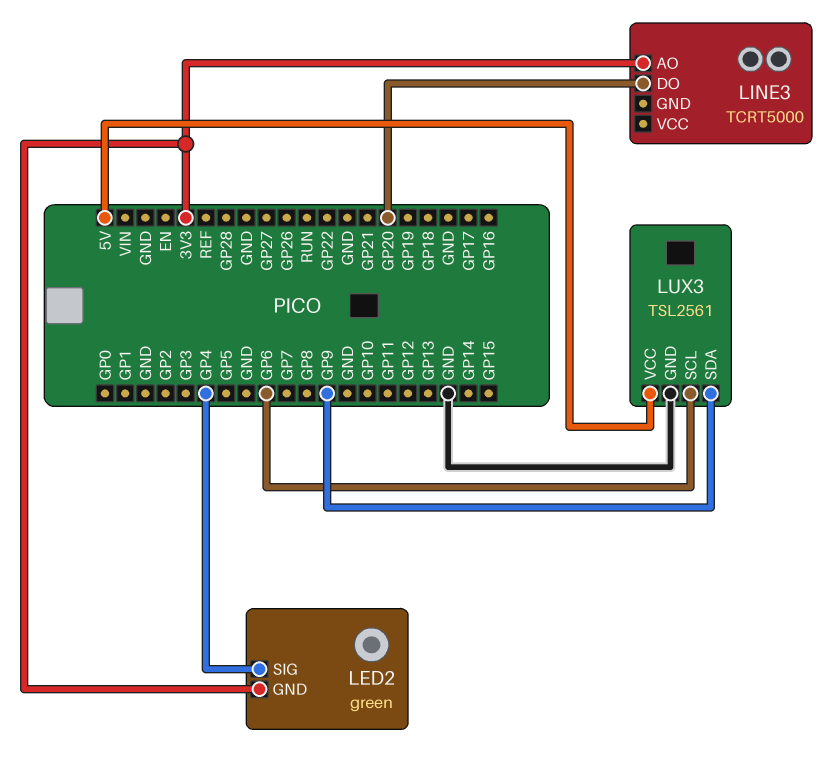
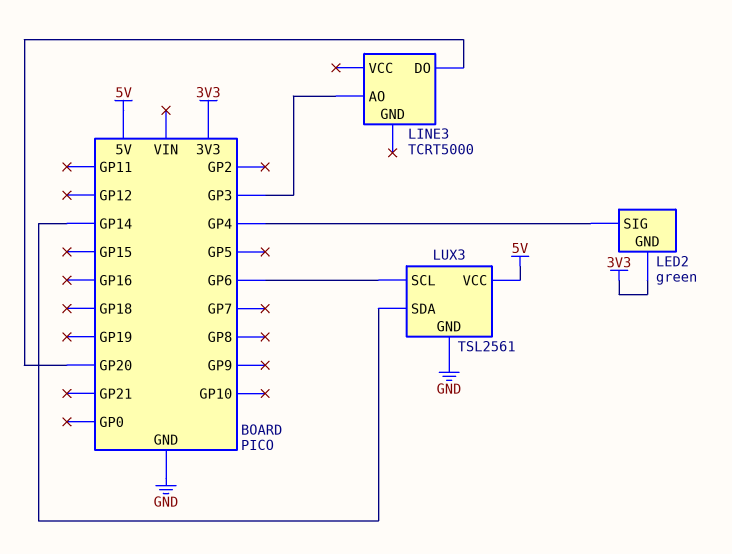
LINE3 pin AO: 3V3 -> GP3
LUX3 pin SDA: GP9 -> GP14

